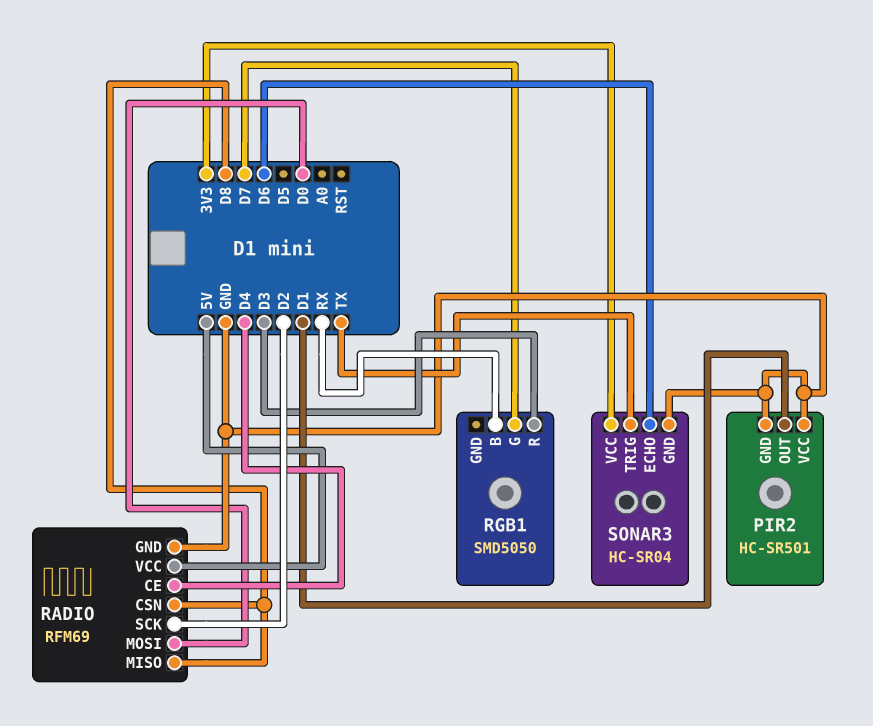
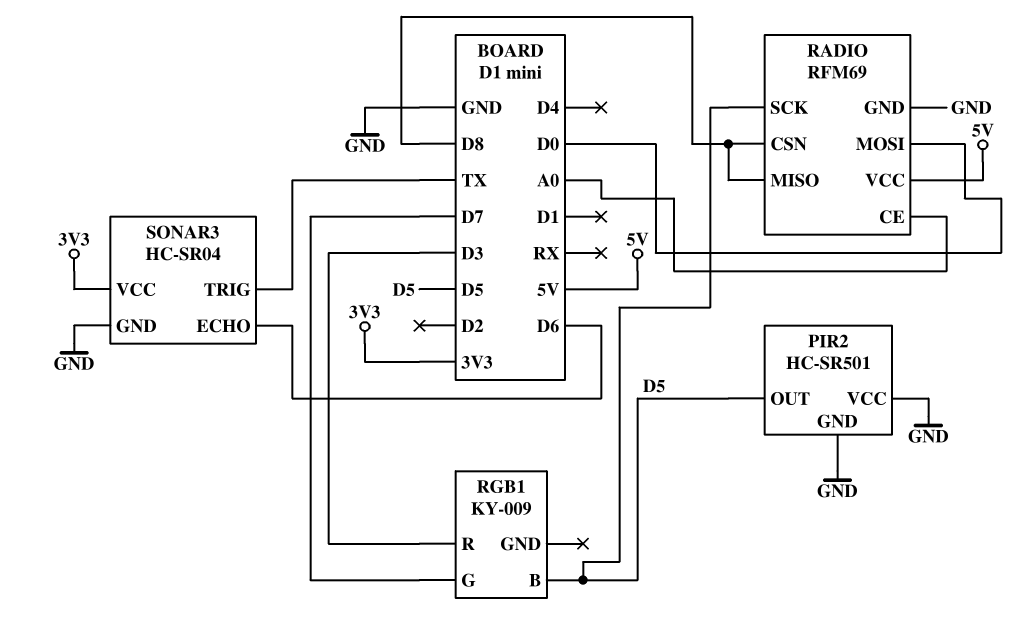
PIR2 pin OUT: D1 -> D5
RADIO pin CE: D4 -> A0
RADIO pin SCK: D2 -> D5
RGB1: SMD5050 -> KY-009
RGB1 pin B: RX -> D5

